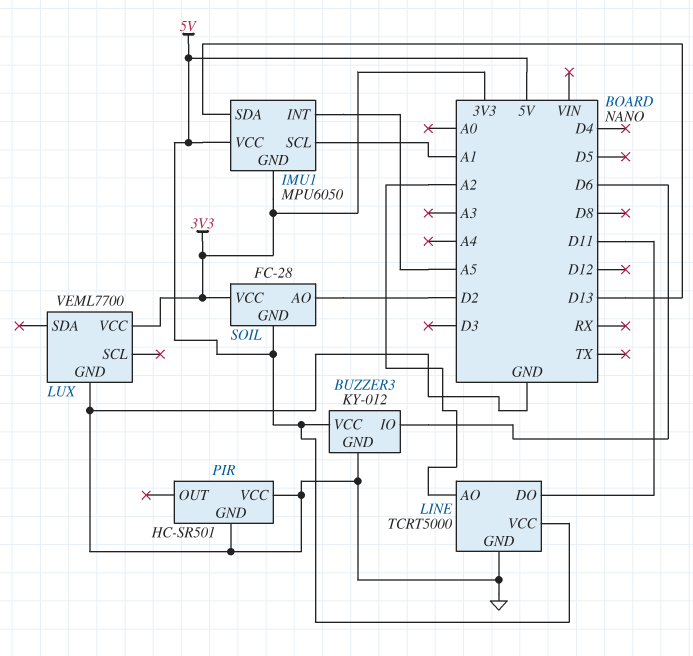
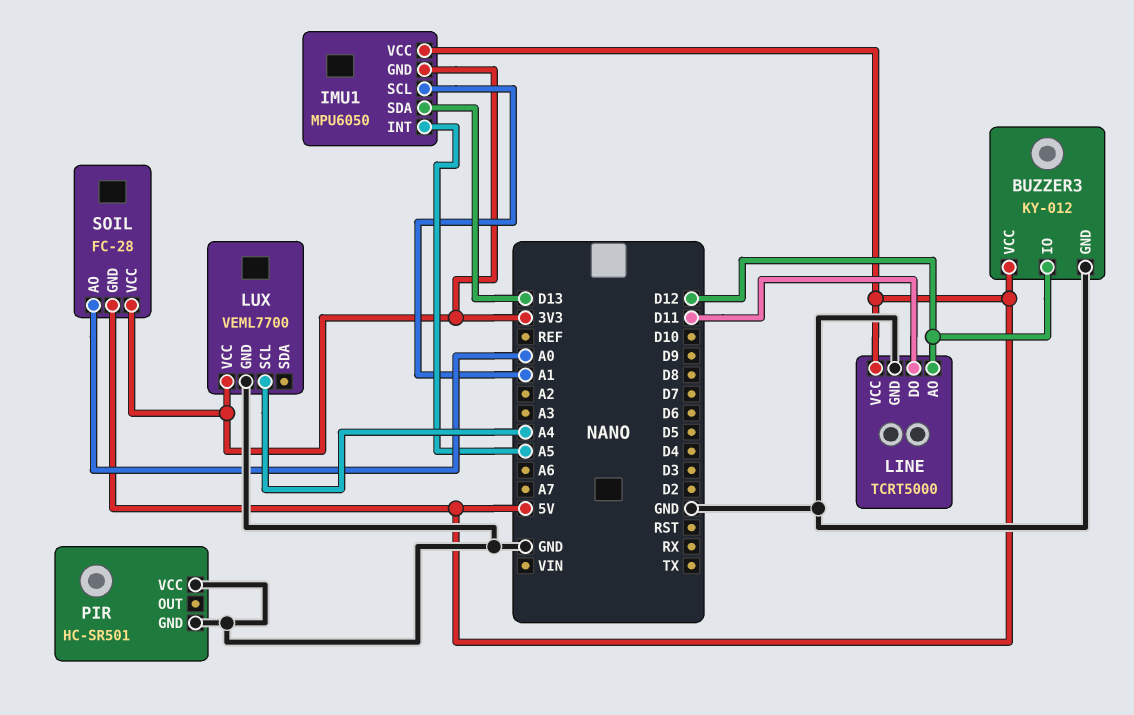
BUZZER3 pin IO: D6 -> D12
LINE pin AO: A2 -> D12
LUX pin SCL: none -> A4
SOIL pin AO: D2 -> A0

